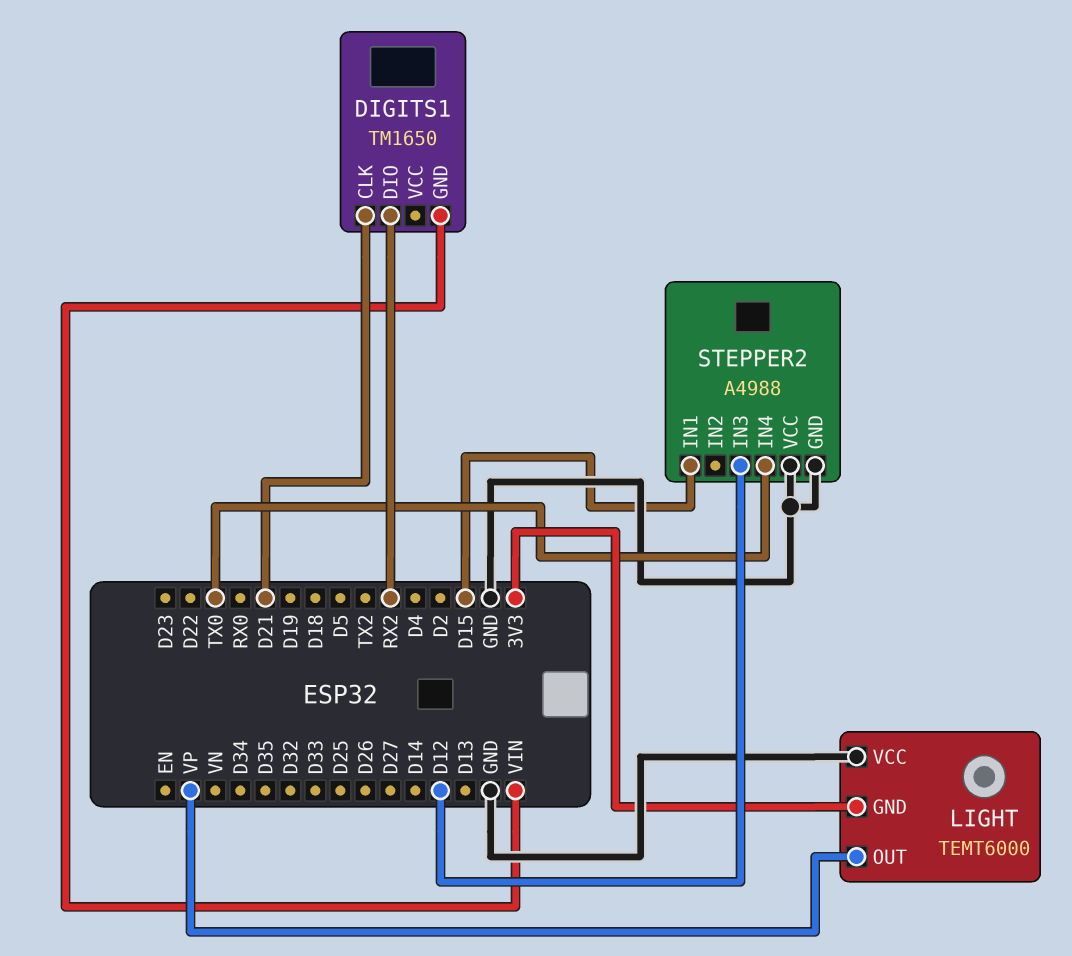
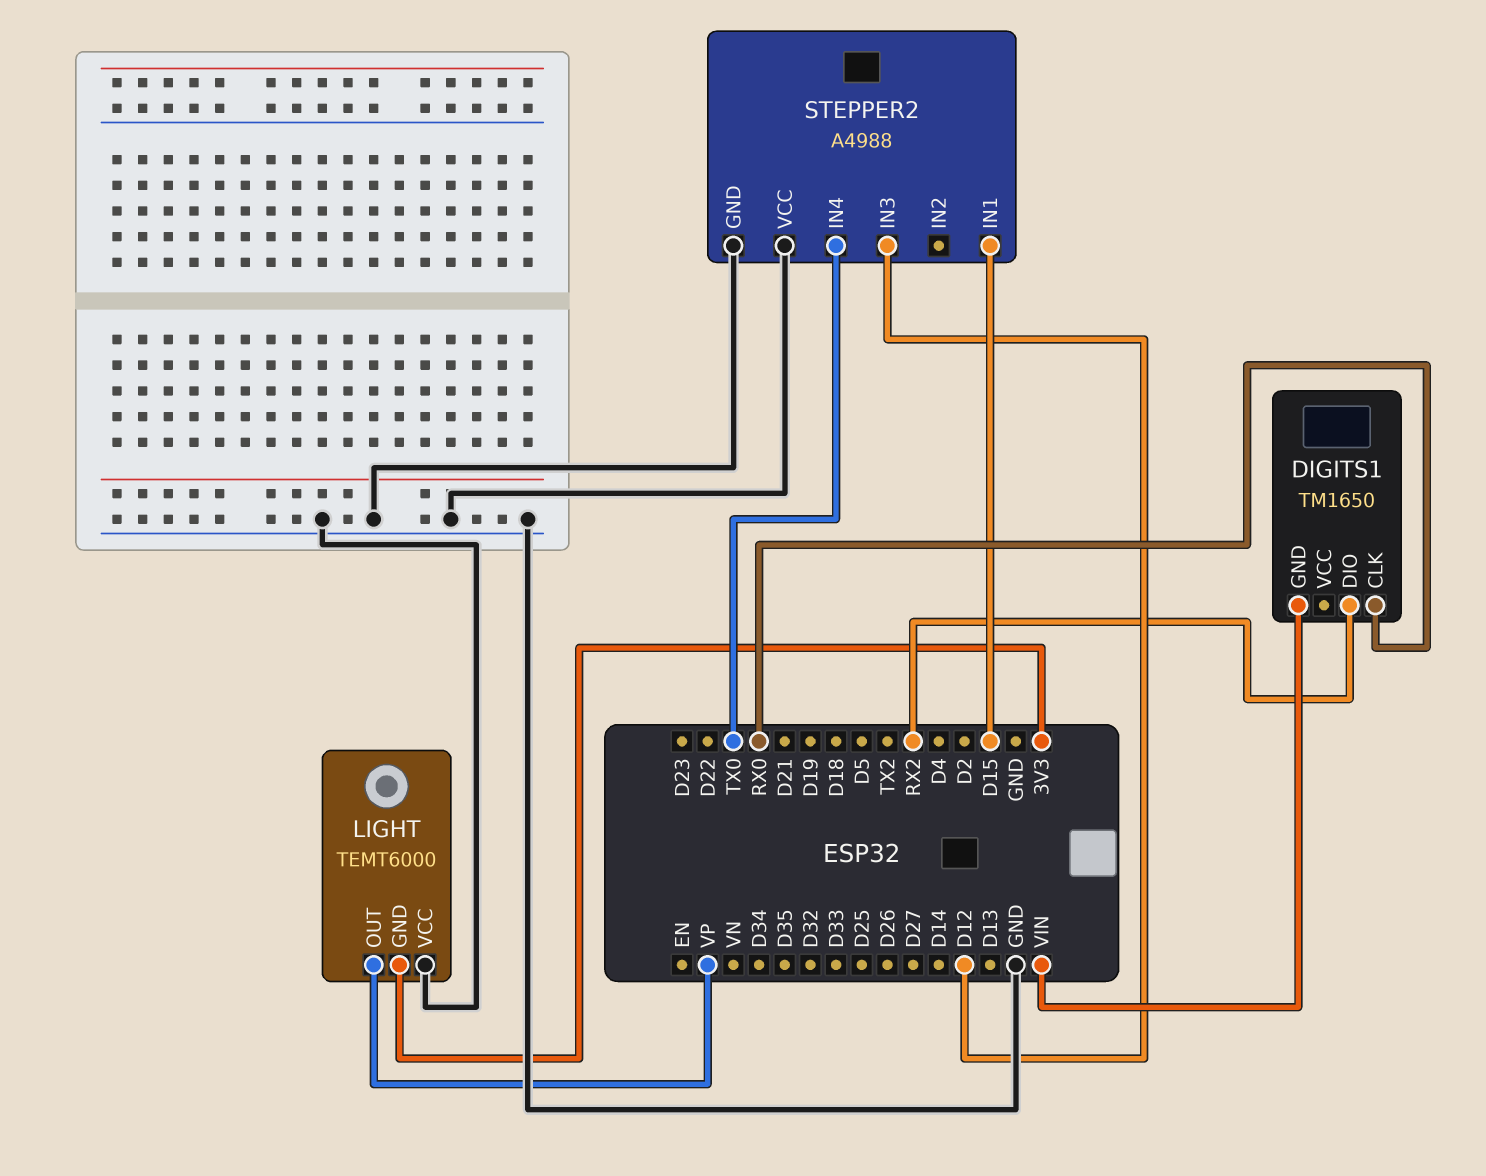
DIGITS1 pin CLK: D21 -> RX0

